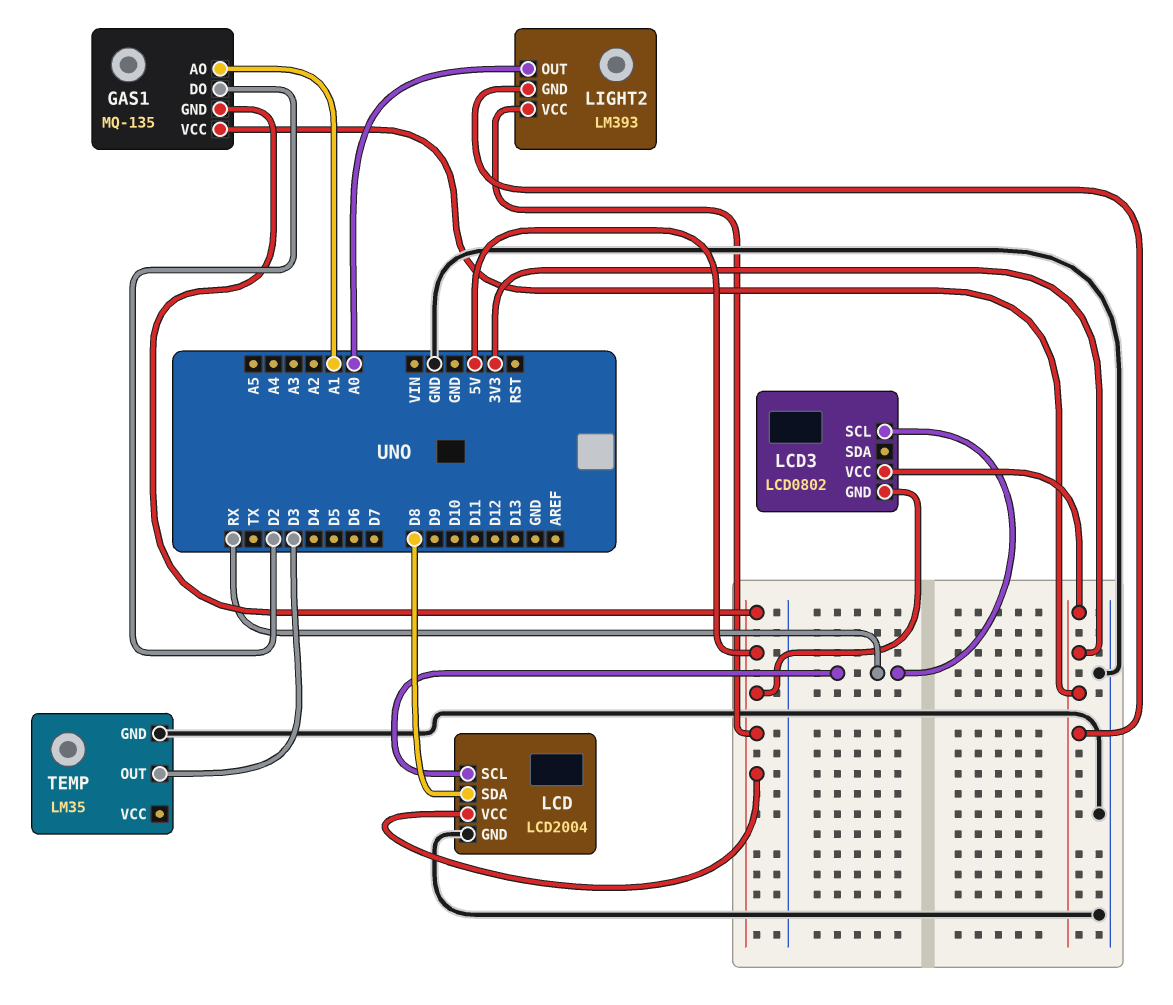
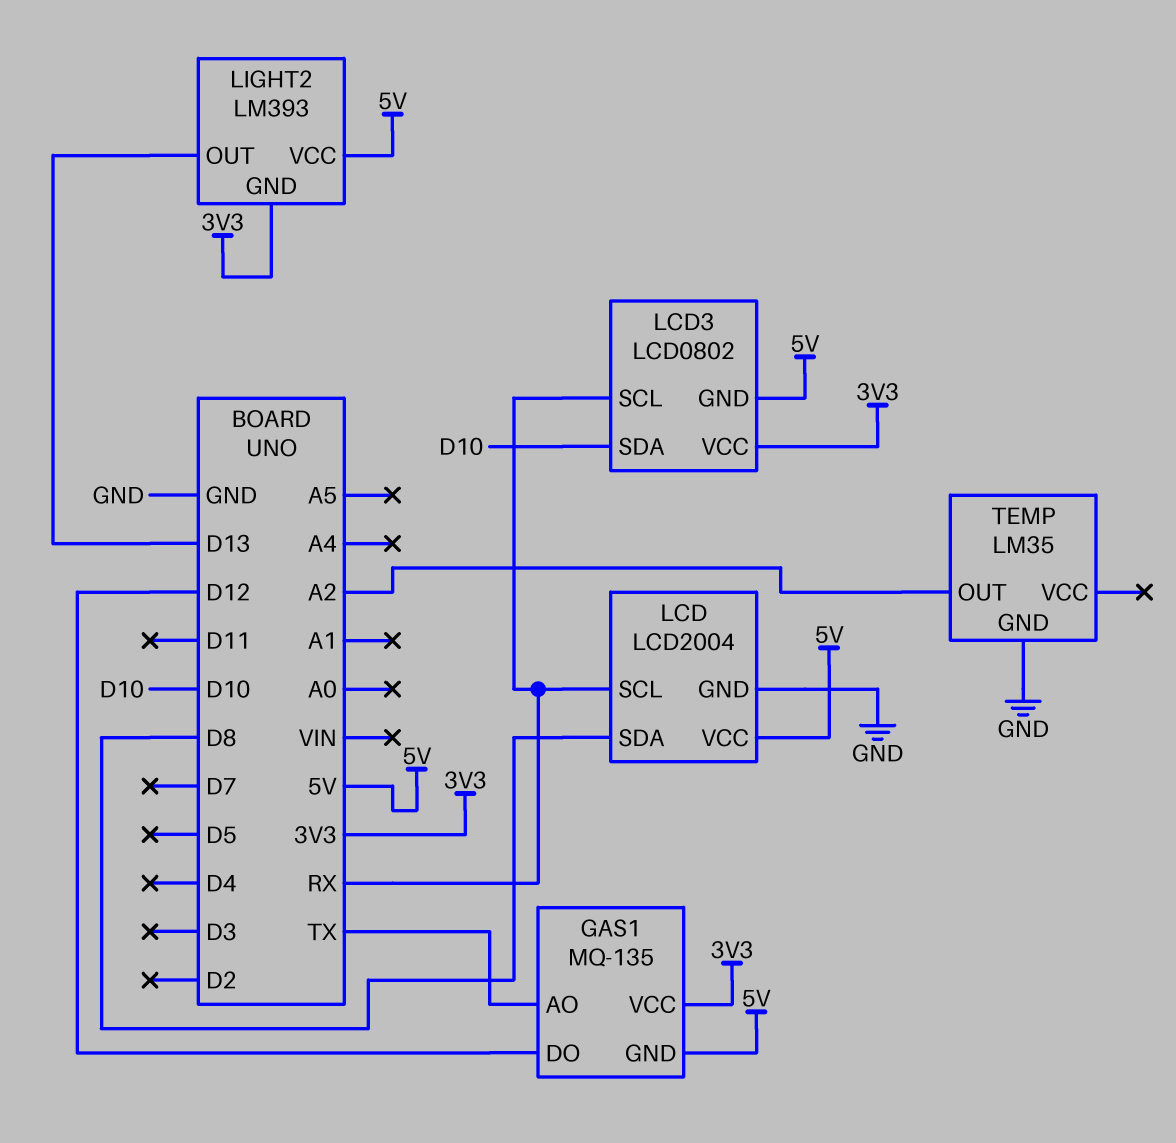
GAS1 pin AO: A1 -> TX
GAS1 pin DO: D2 -> D12
LCD3 pin SDA: none -> D10
LIGHT2 pin OUT: A0 -> D13
TEMP pin OUT: D3 -> A2

